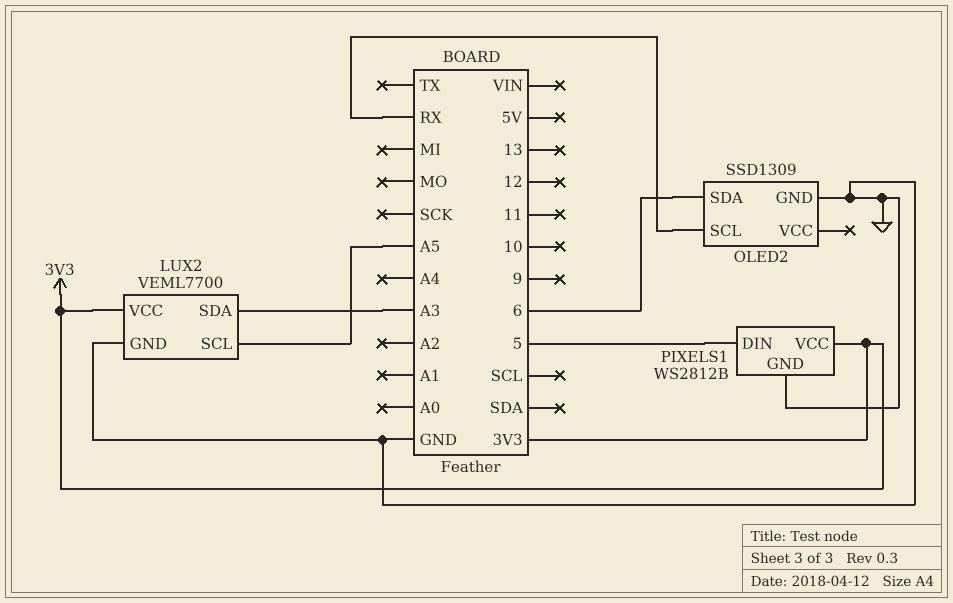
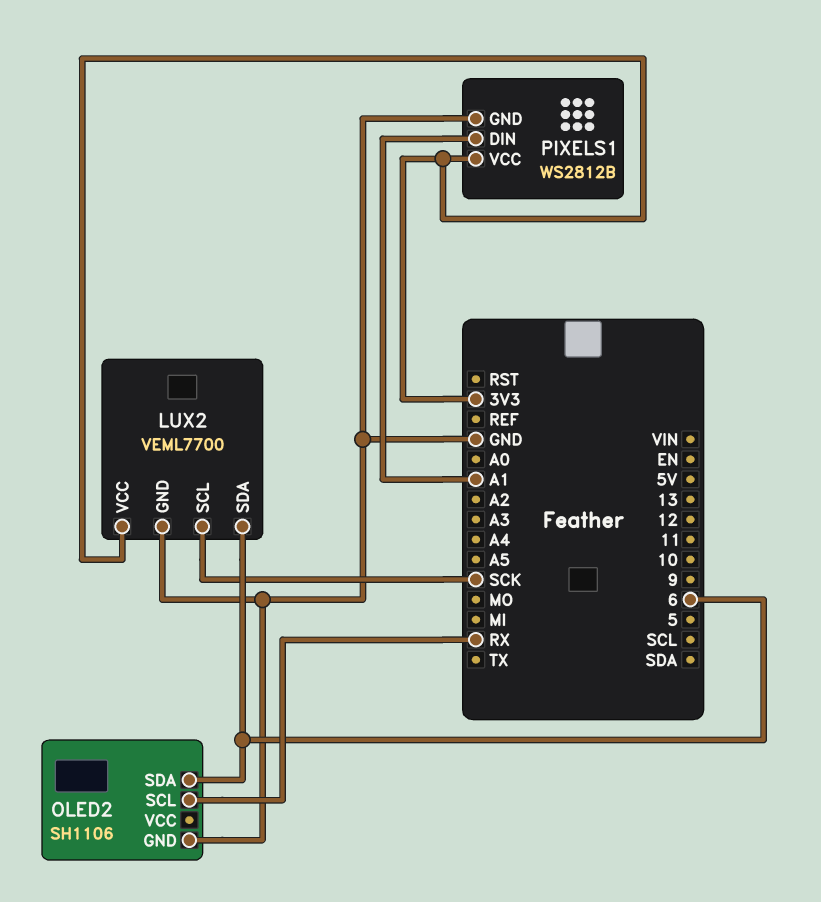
LUX2 pin SCL: A5 -> SCK
LUX2 pin SDA: A3 -> 6
OLED2: SSD1309 -> SH1106
PIXELS1 pin DIN: 5 -> A1

